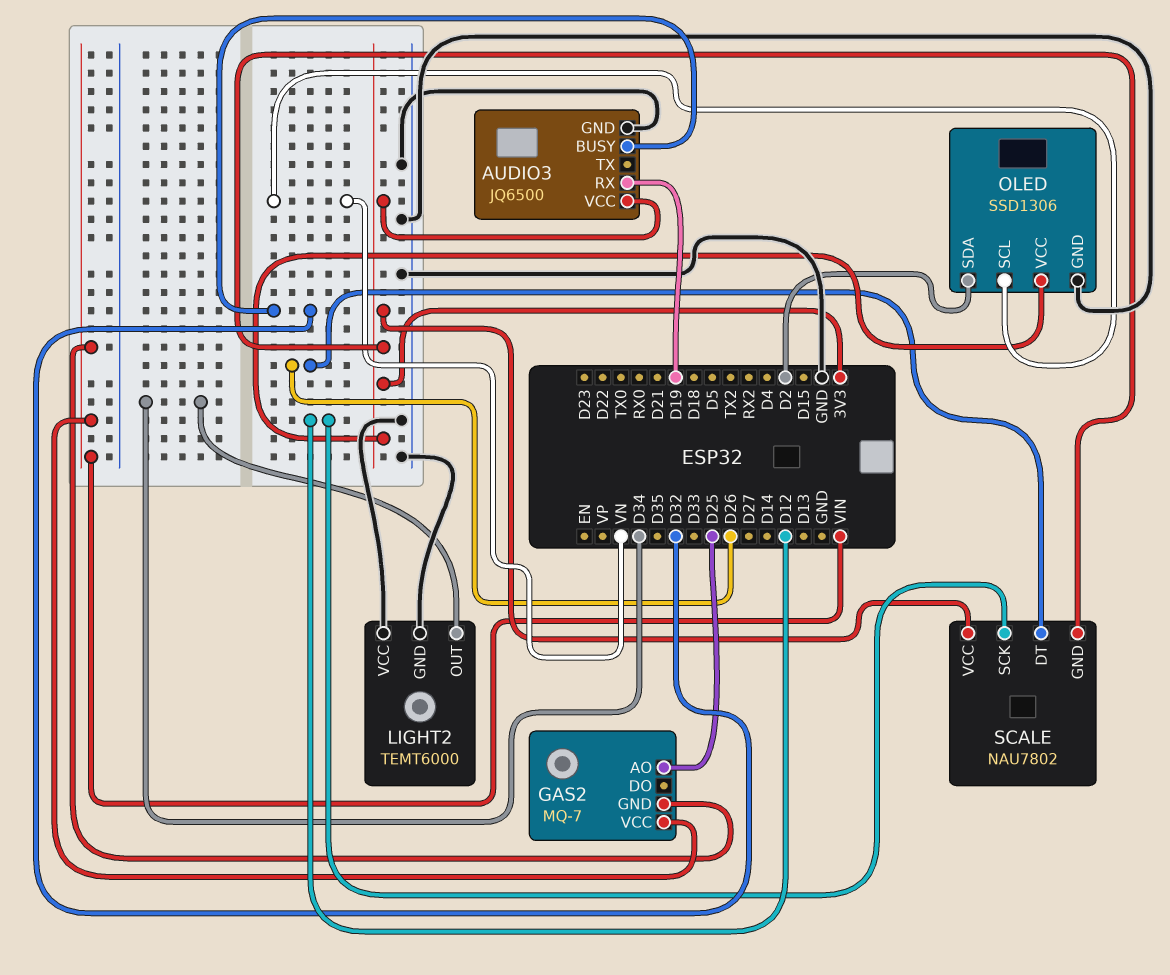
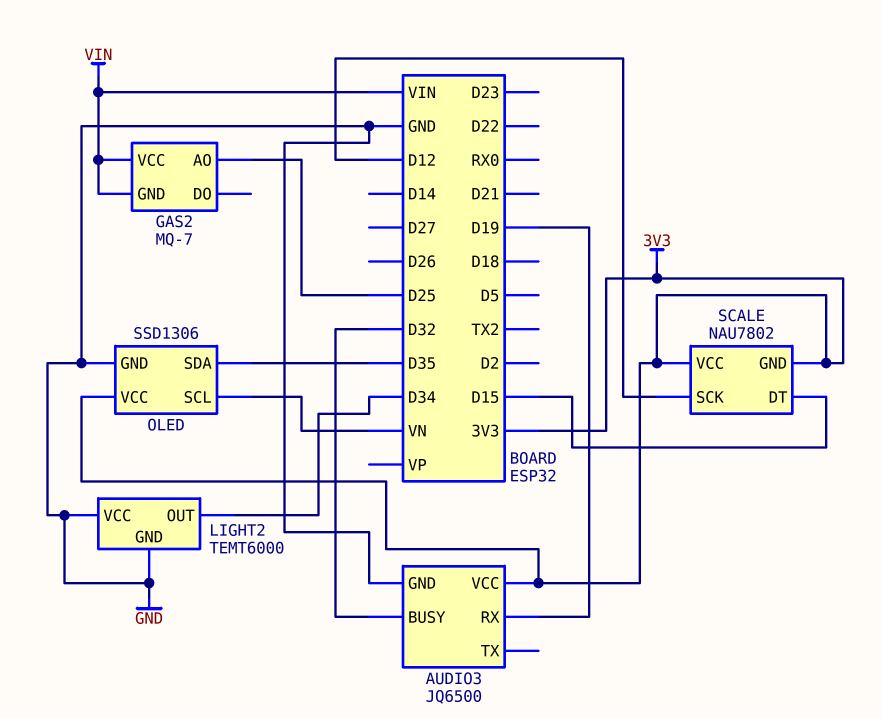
OLED pin SDA: D2 -> D35
SCALE pin DT: D26 -> D15

